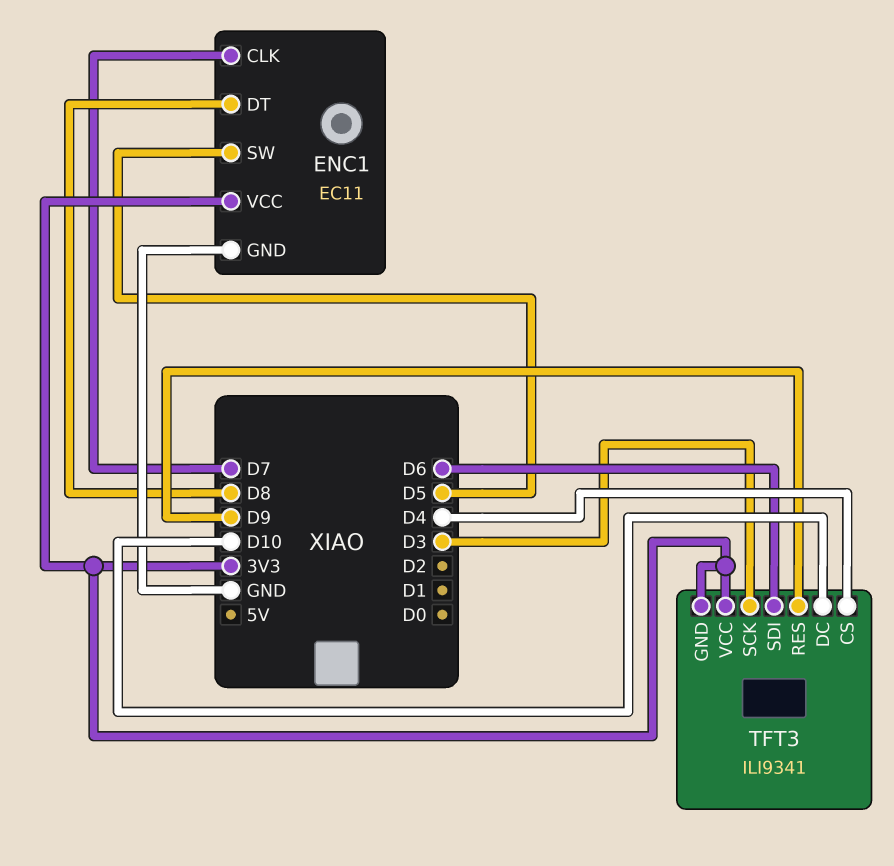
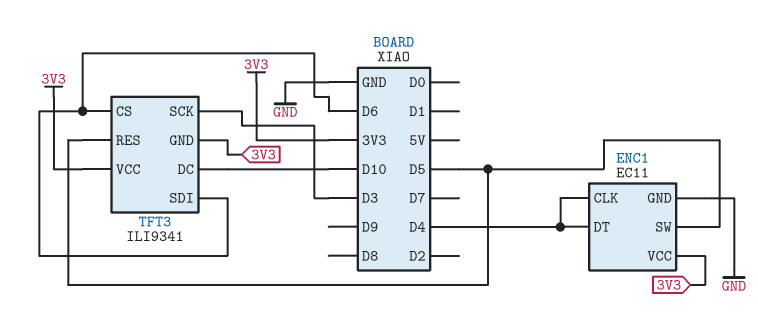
ENC1 pin CLK: D7 -> D4
ENC1 pin DT: D8 -> D4
TFT3 pin CS: D4 -> D6
TFT3 pin RES: D9 -> D5

